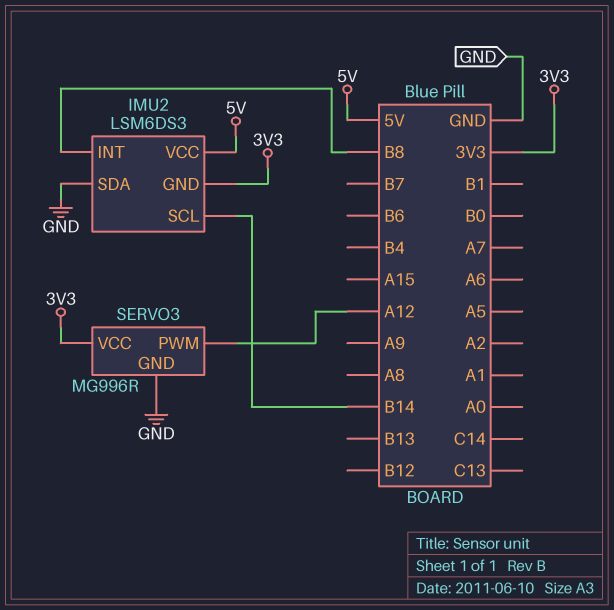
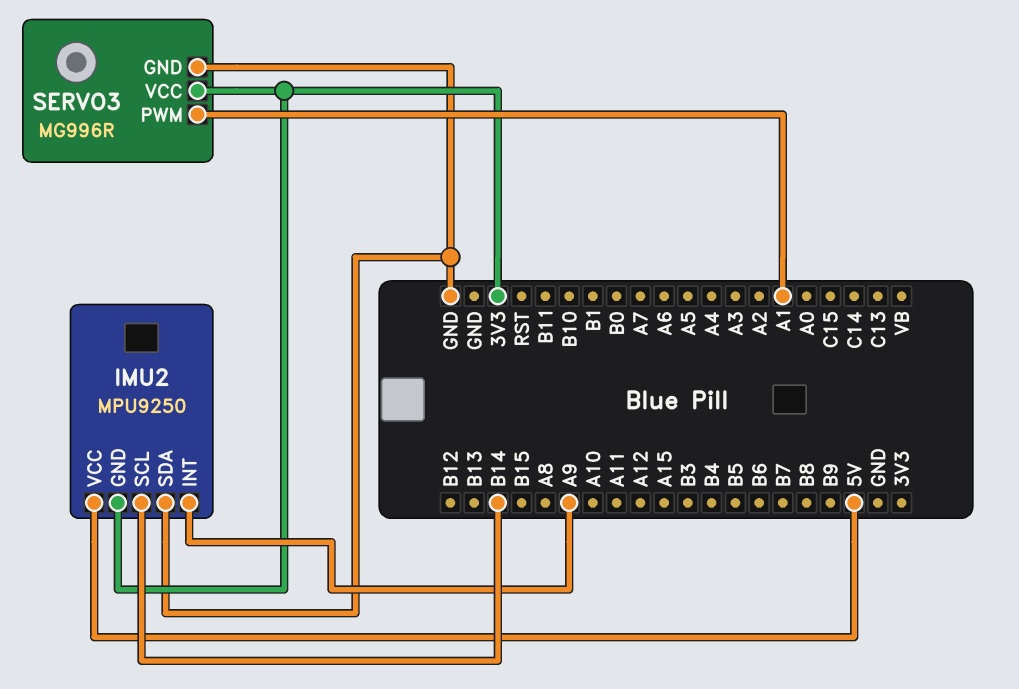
IMU2: LSM6DS3 -> MPU9250
IMU2 pin INT: B8 -> A9
SERVO3 pin PWM: A12 -> A1

